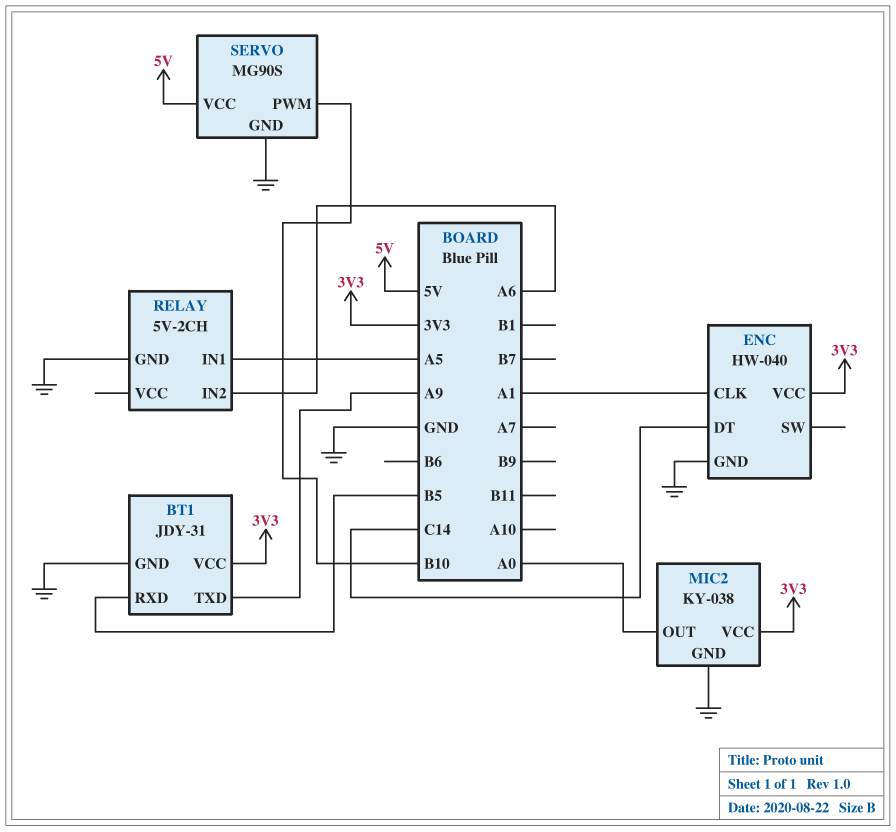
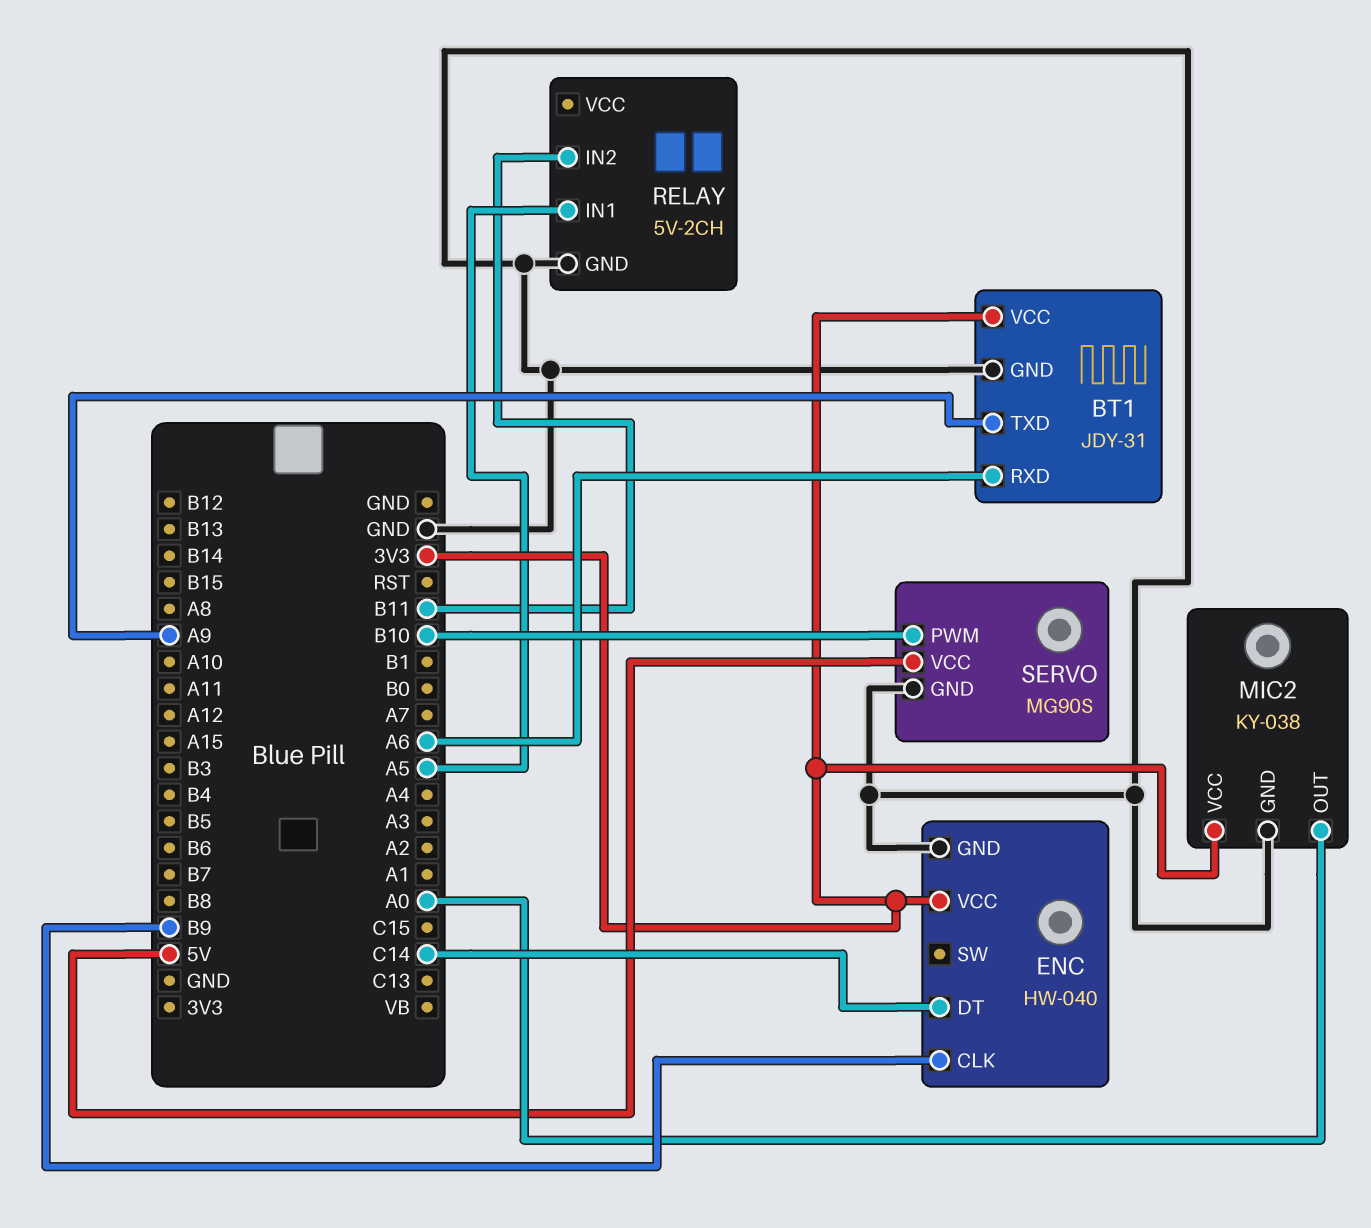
BT1 pin RXD: B5 -> A6
ENC pin CLK: A1 -> B9
RELAY pin IN2: A6 -> B11

